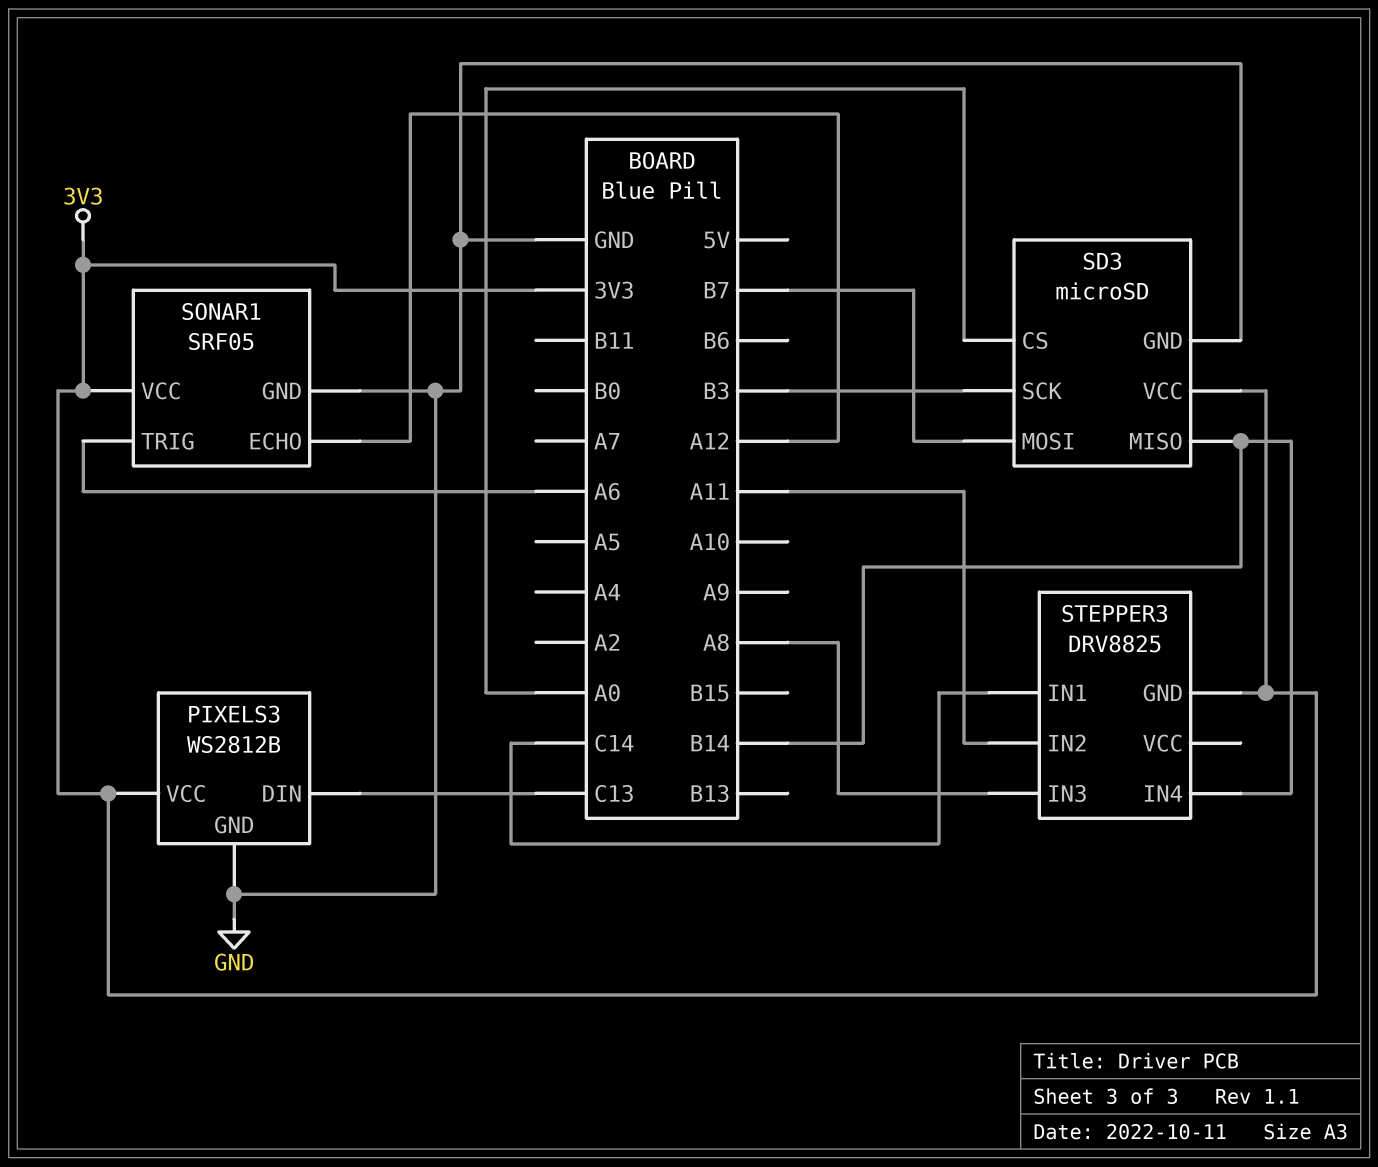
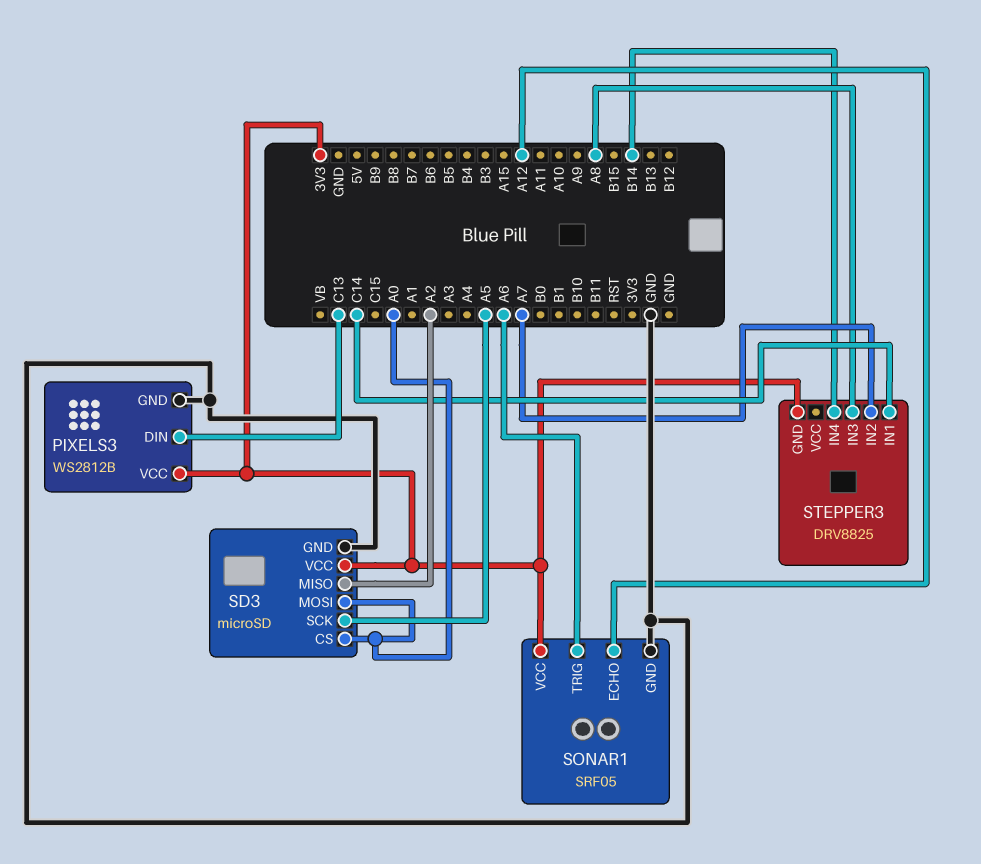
SD3 pin MISO: B14 -> A2
SD3 pin MOSI: B7 -> A0
SD3 pin SCK: B3 -> A5
STEPPER3 pin IN2: A11 -> A7

